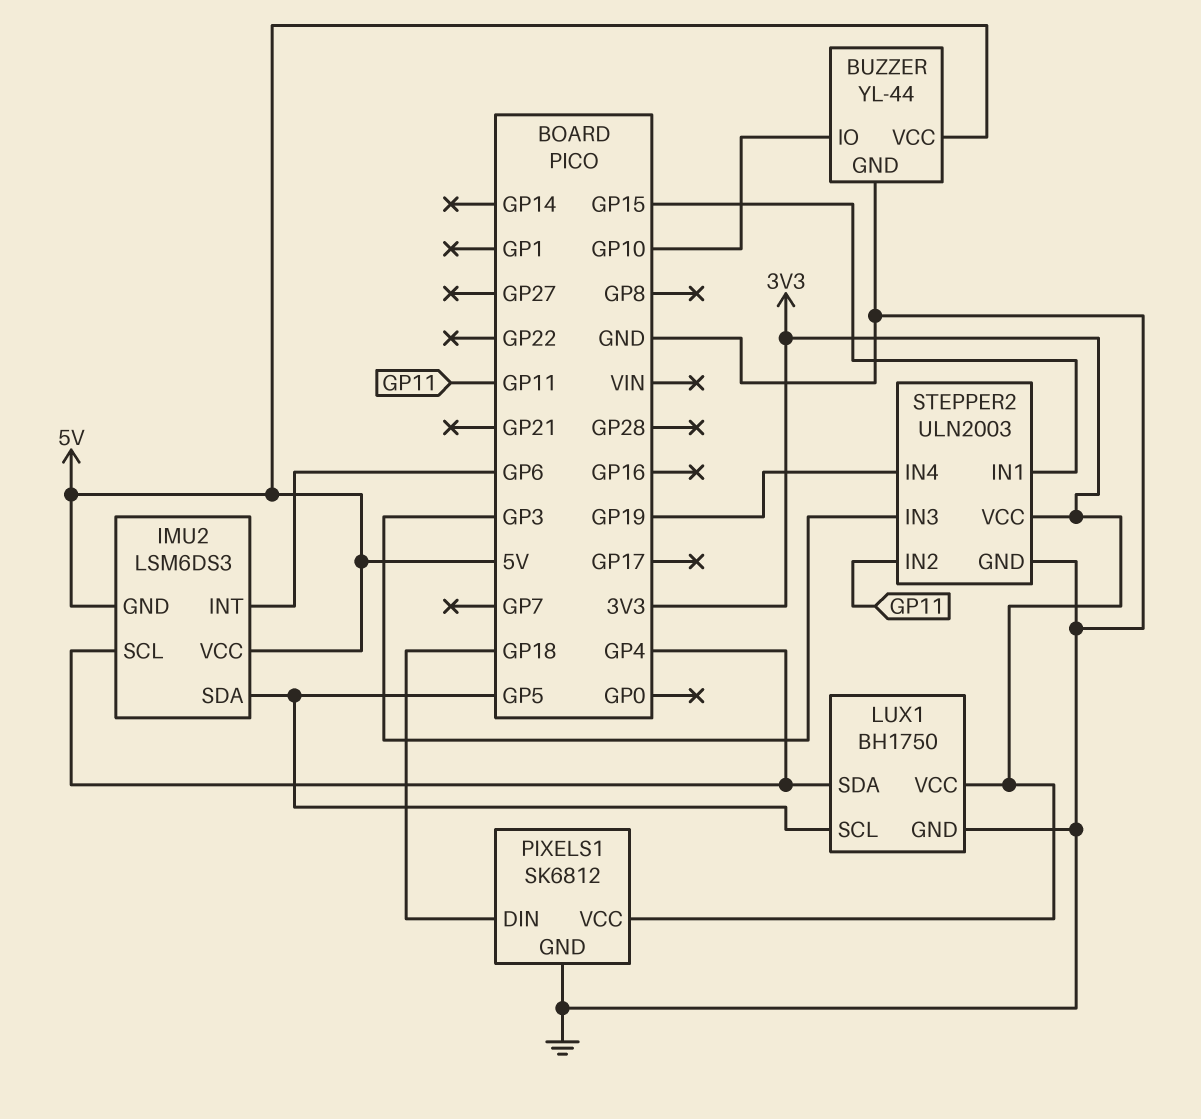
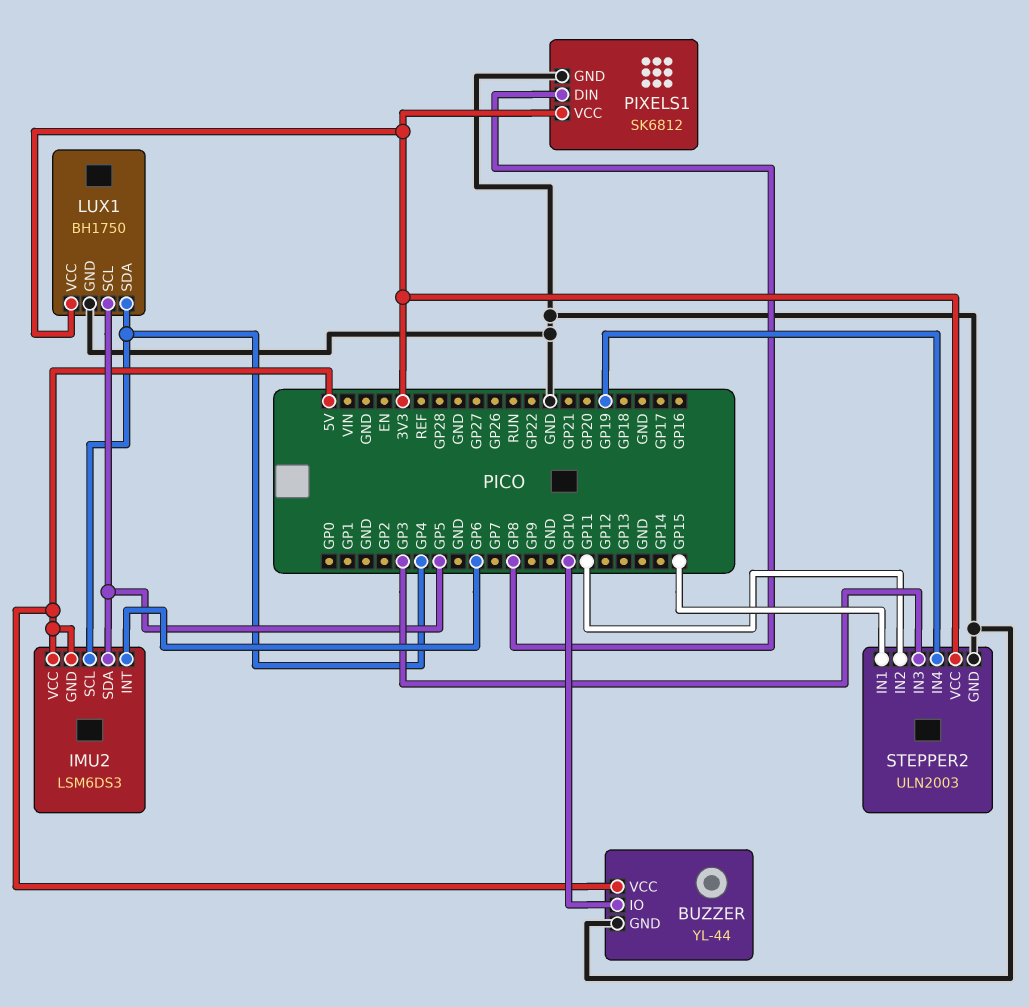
PIXELS1 pin DIN: GP18 -> GP8

